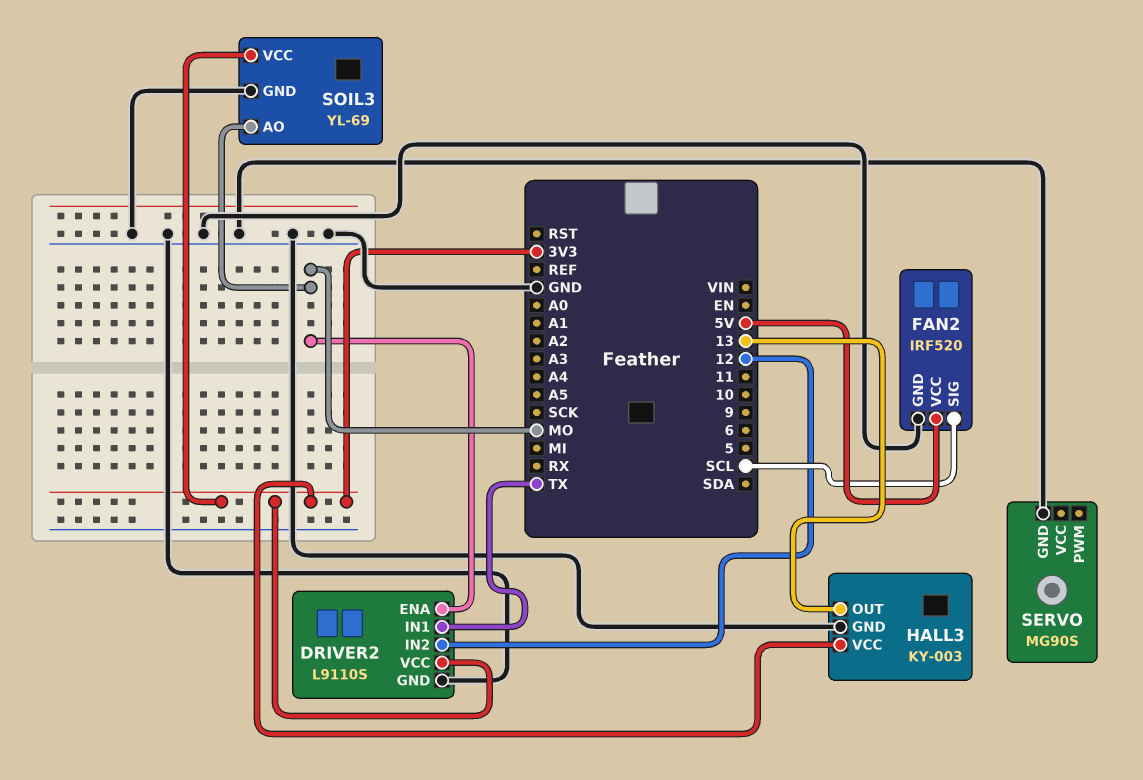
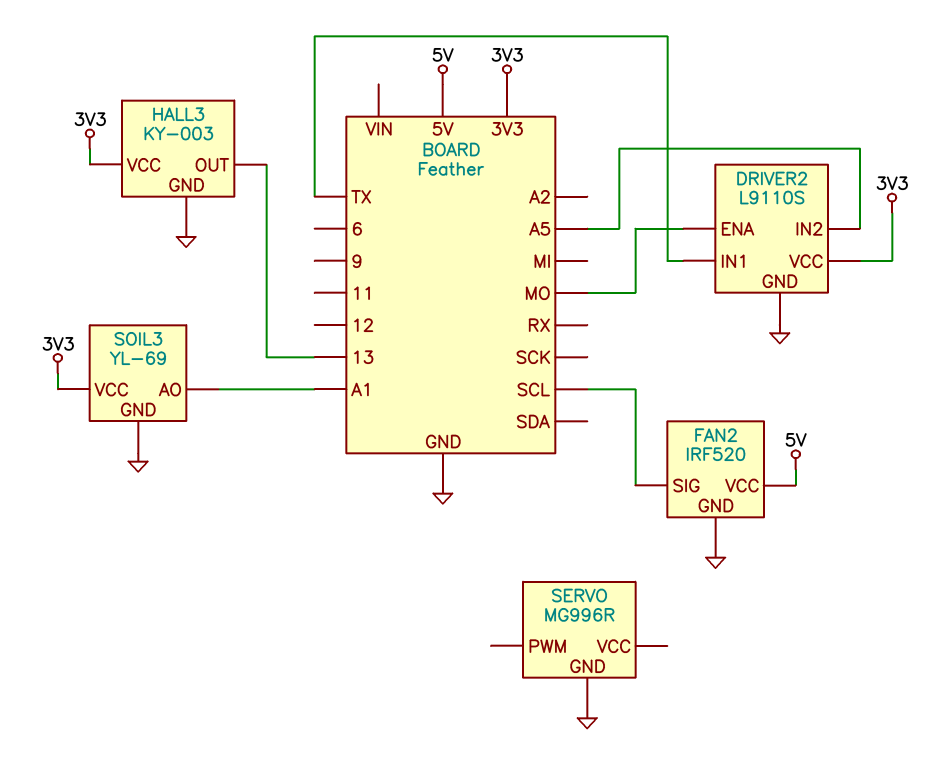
DRIVER2 pin IN2: 12 -> A5
SERVO: MG90S -> MG996R
SOIL3 pin AO: MO -> A1

